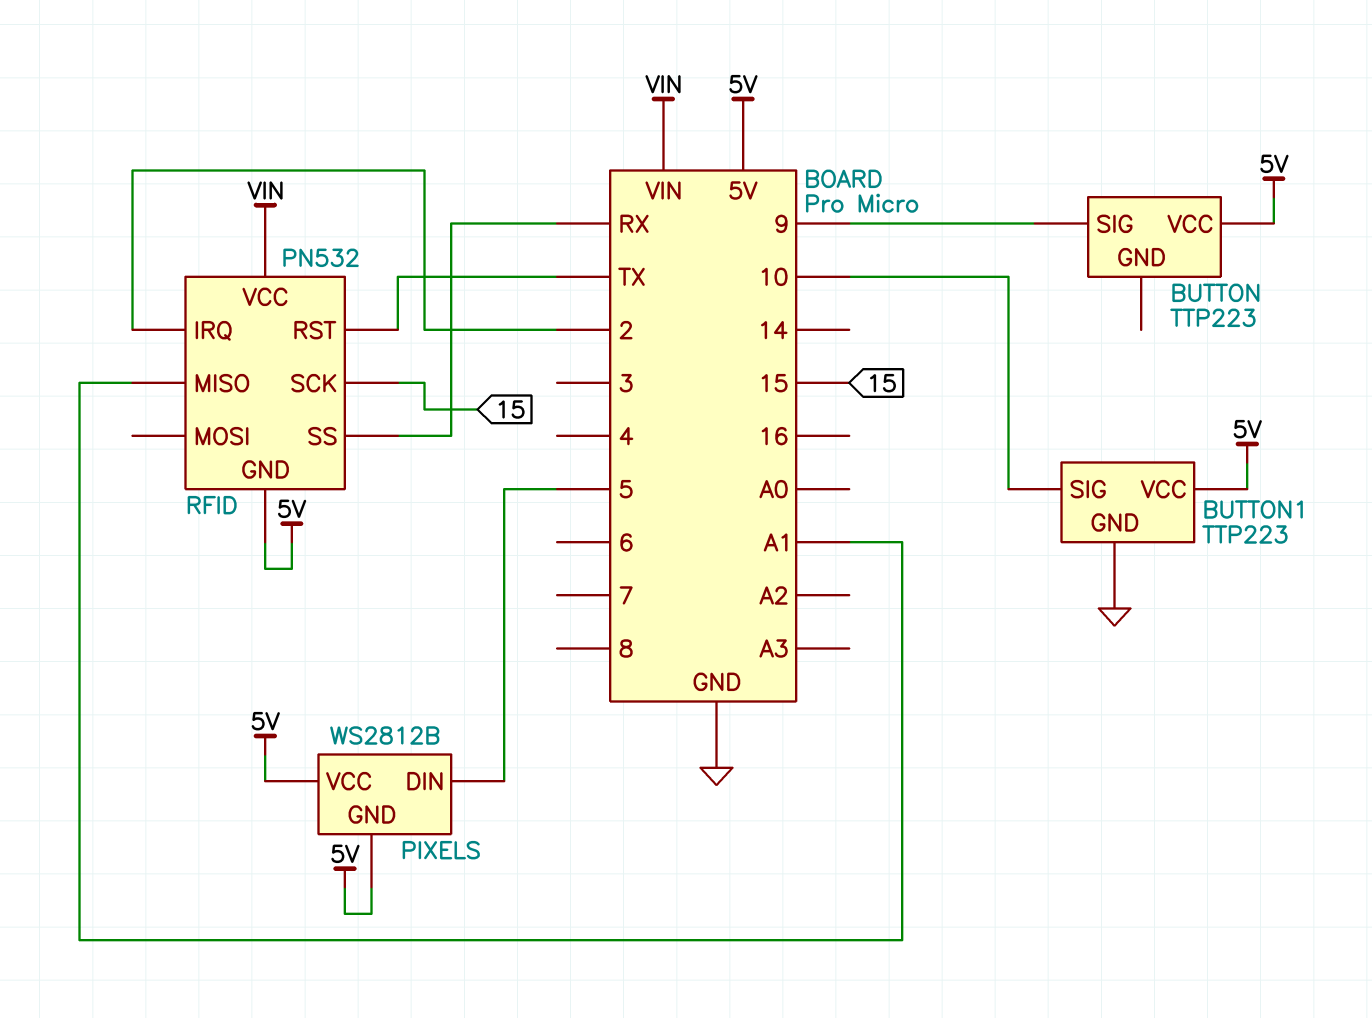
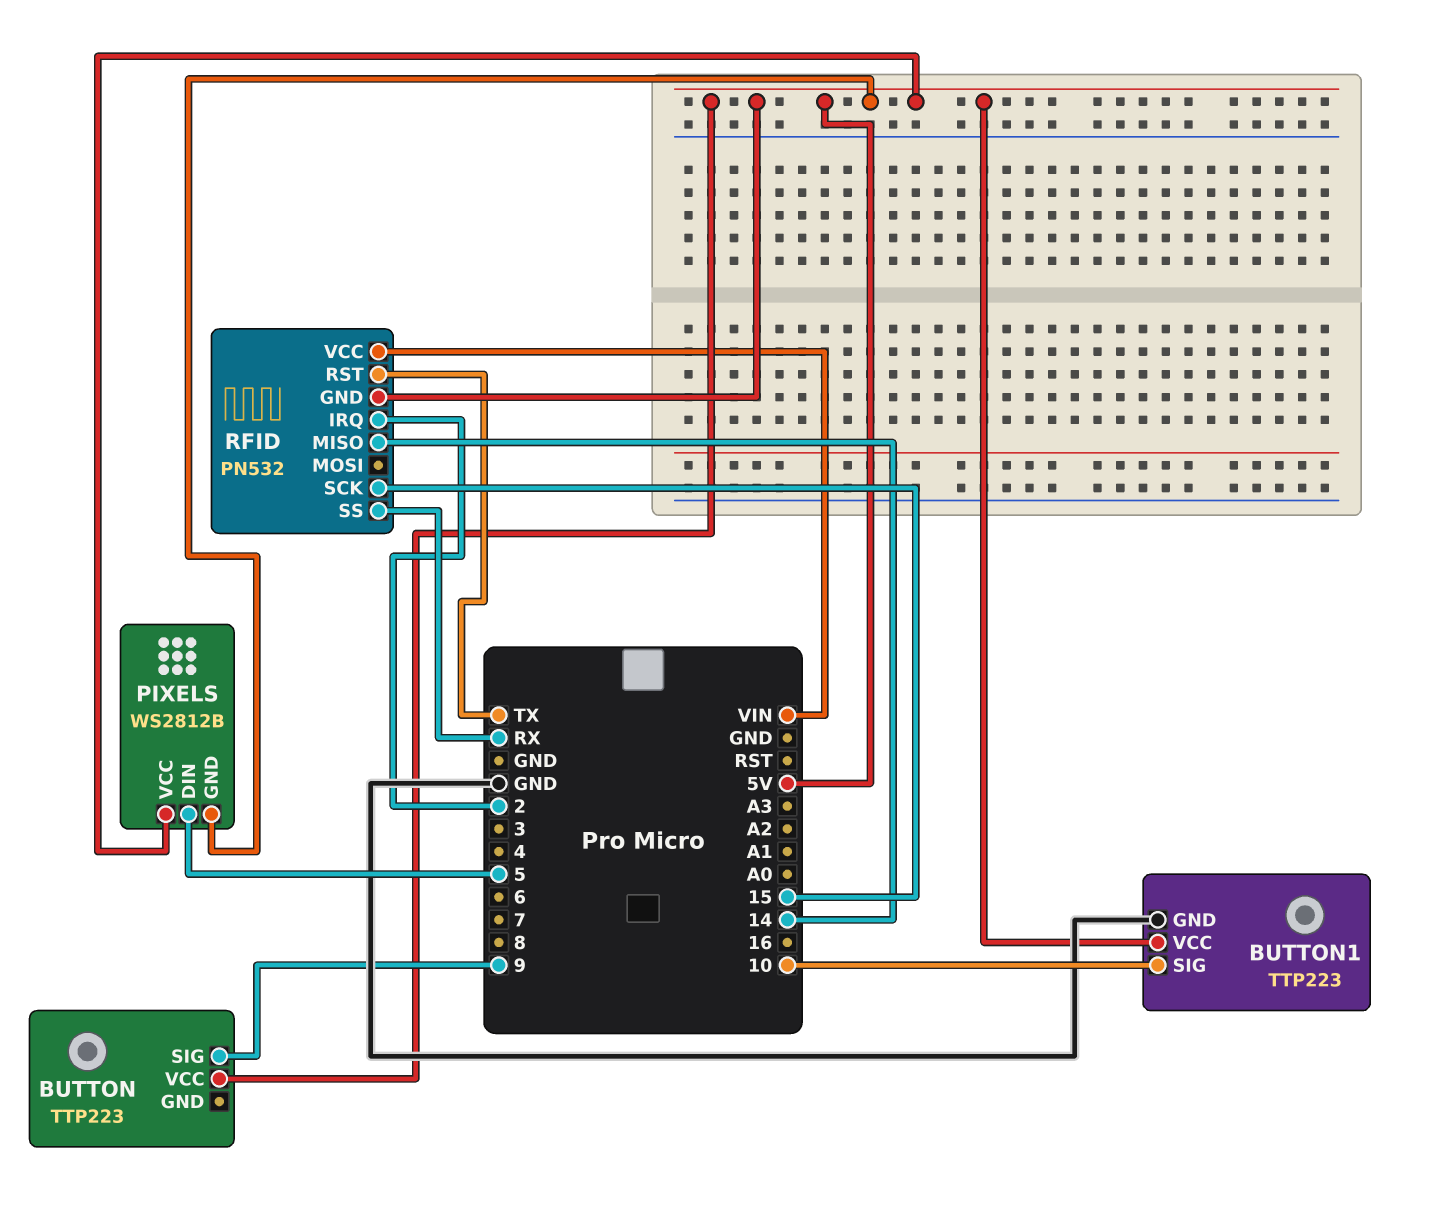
RFID pin MISO: A1 -> 14

